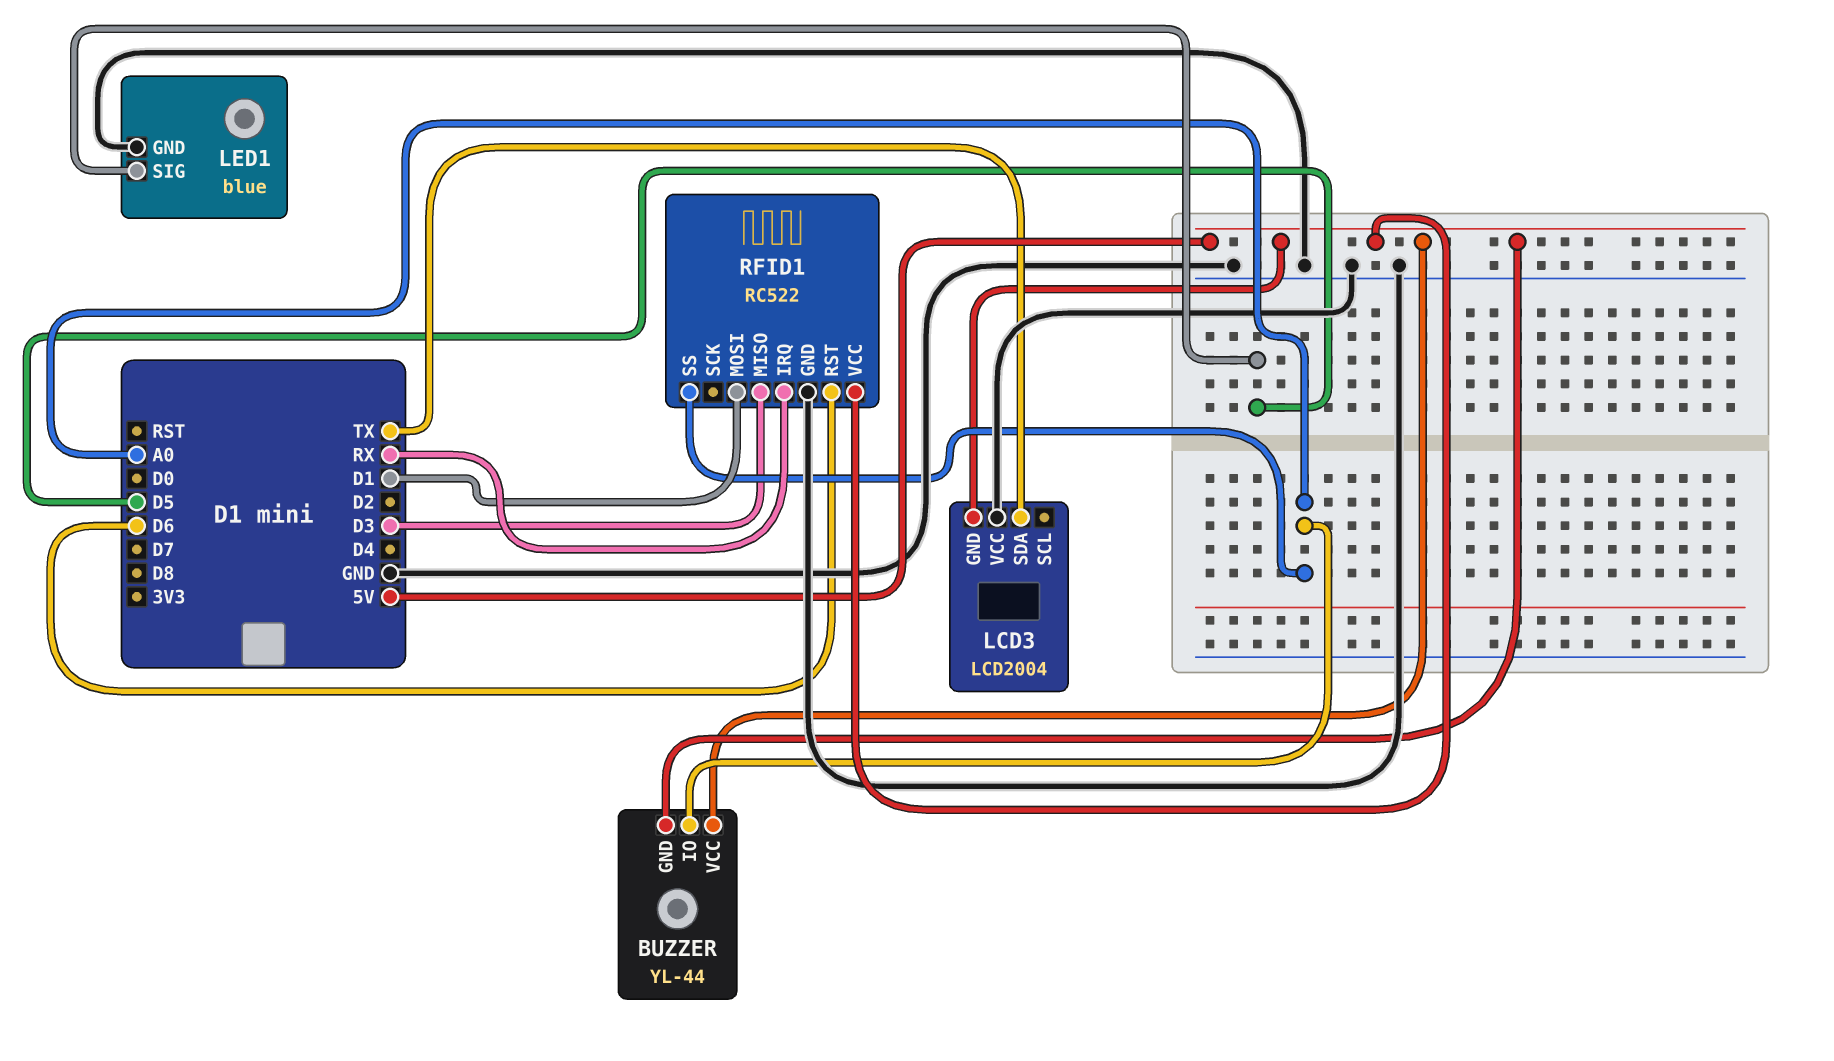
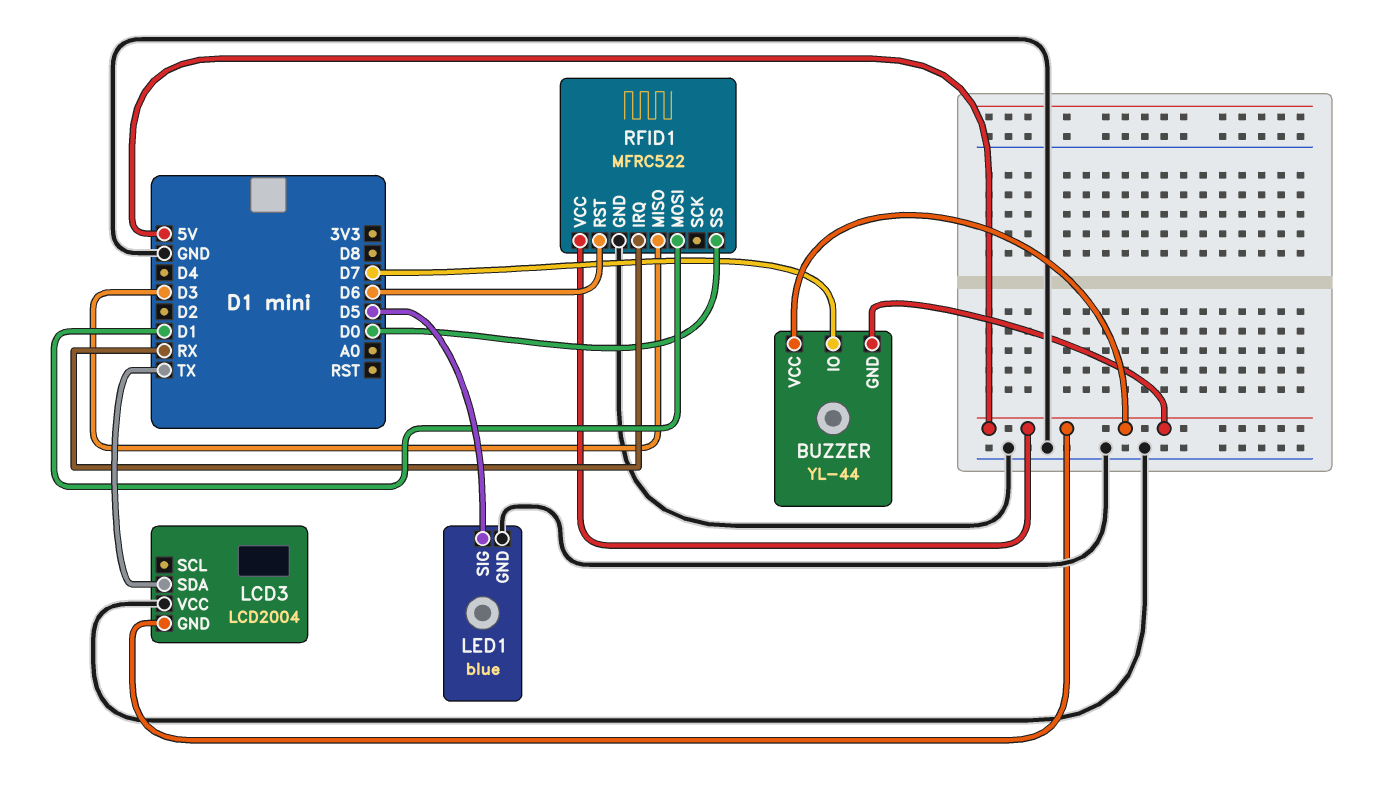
BUZZER pin IO: A0 -> D7
RFID1: RC522 -> MFRC522
RFID1 pin SS: A0 -> D0

